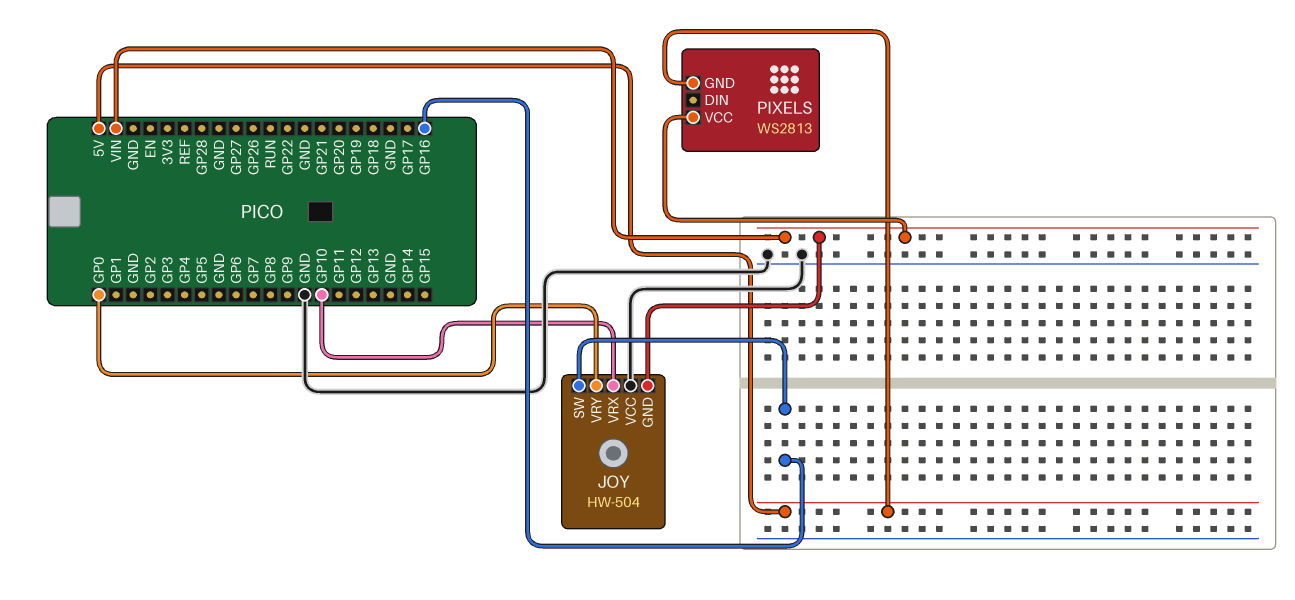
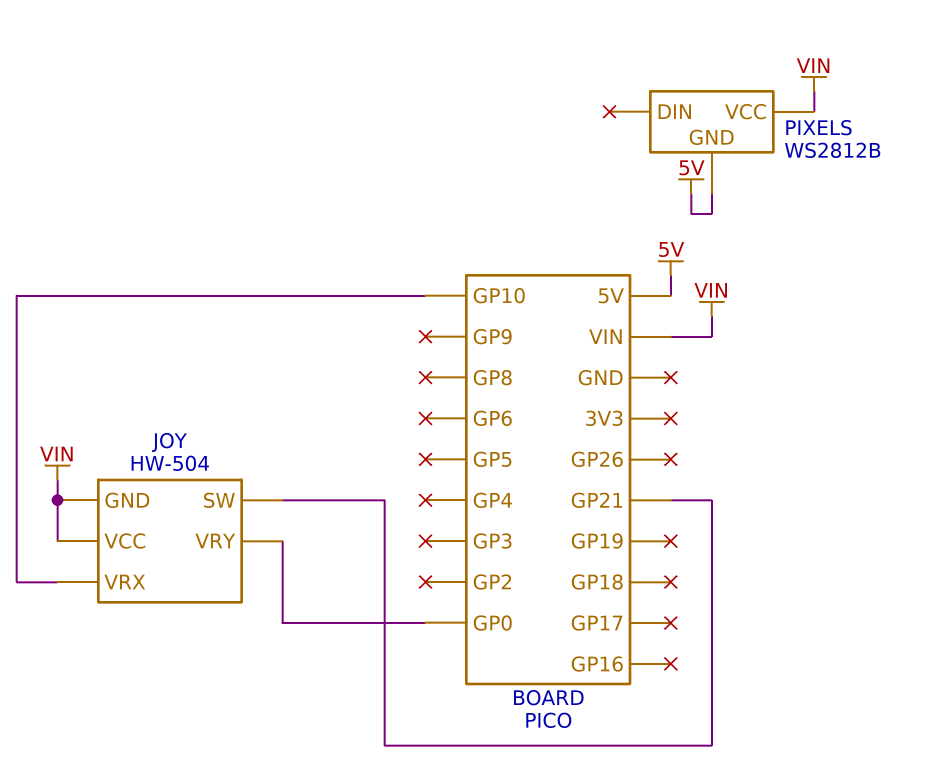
JOY pin SW: GP16 -> GP21
JOY pin VCC: GND -> VIN
PIXELS: WS2813 -> WS2812B

